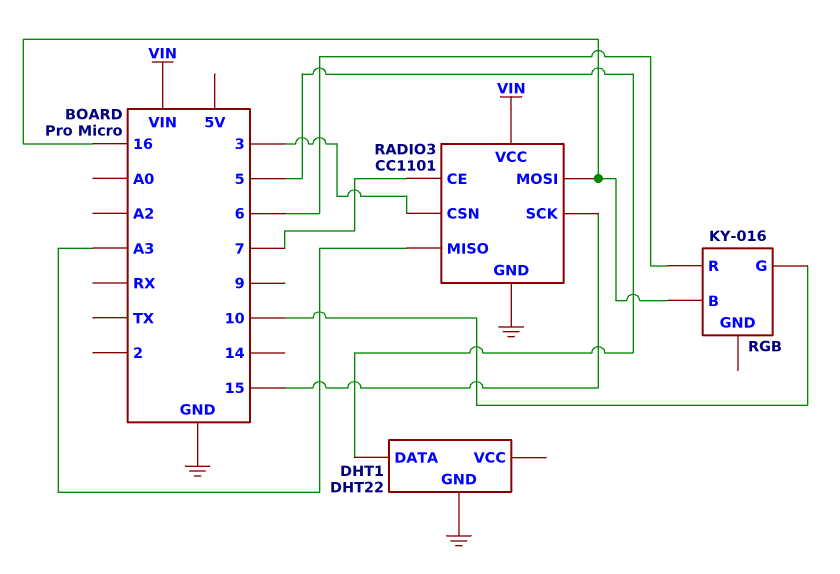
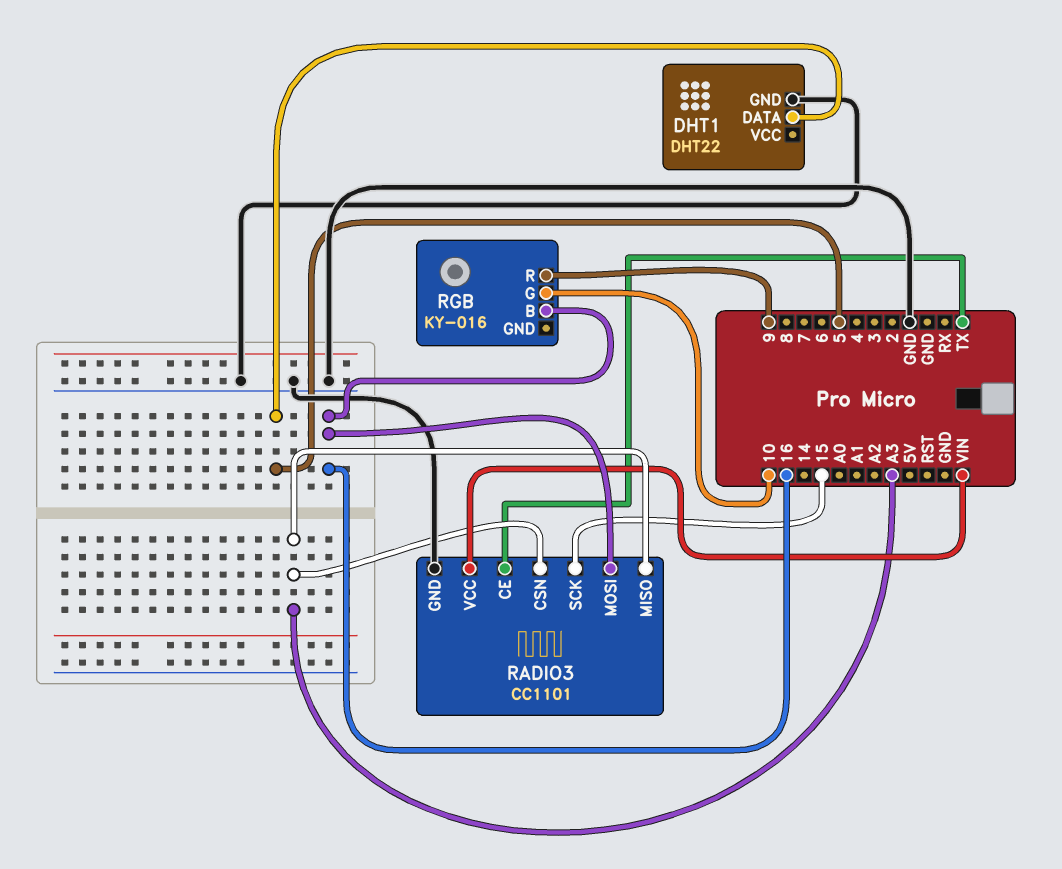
RADIO3 pin CE: 7 -> TX
RADIO3 pin CSN: 3 -> A3
RGB pin R: 6 -> 9

